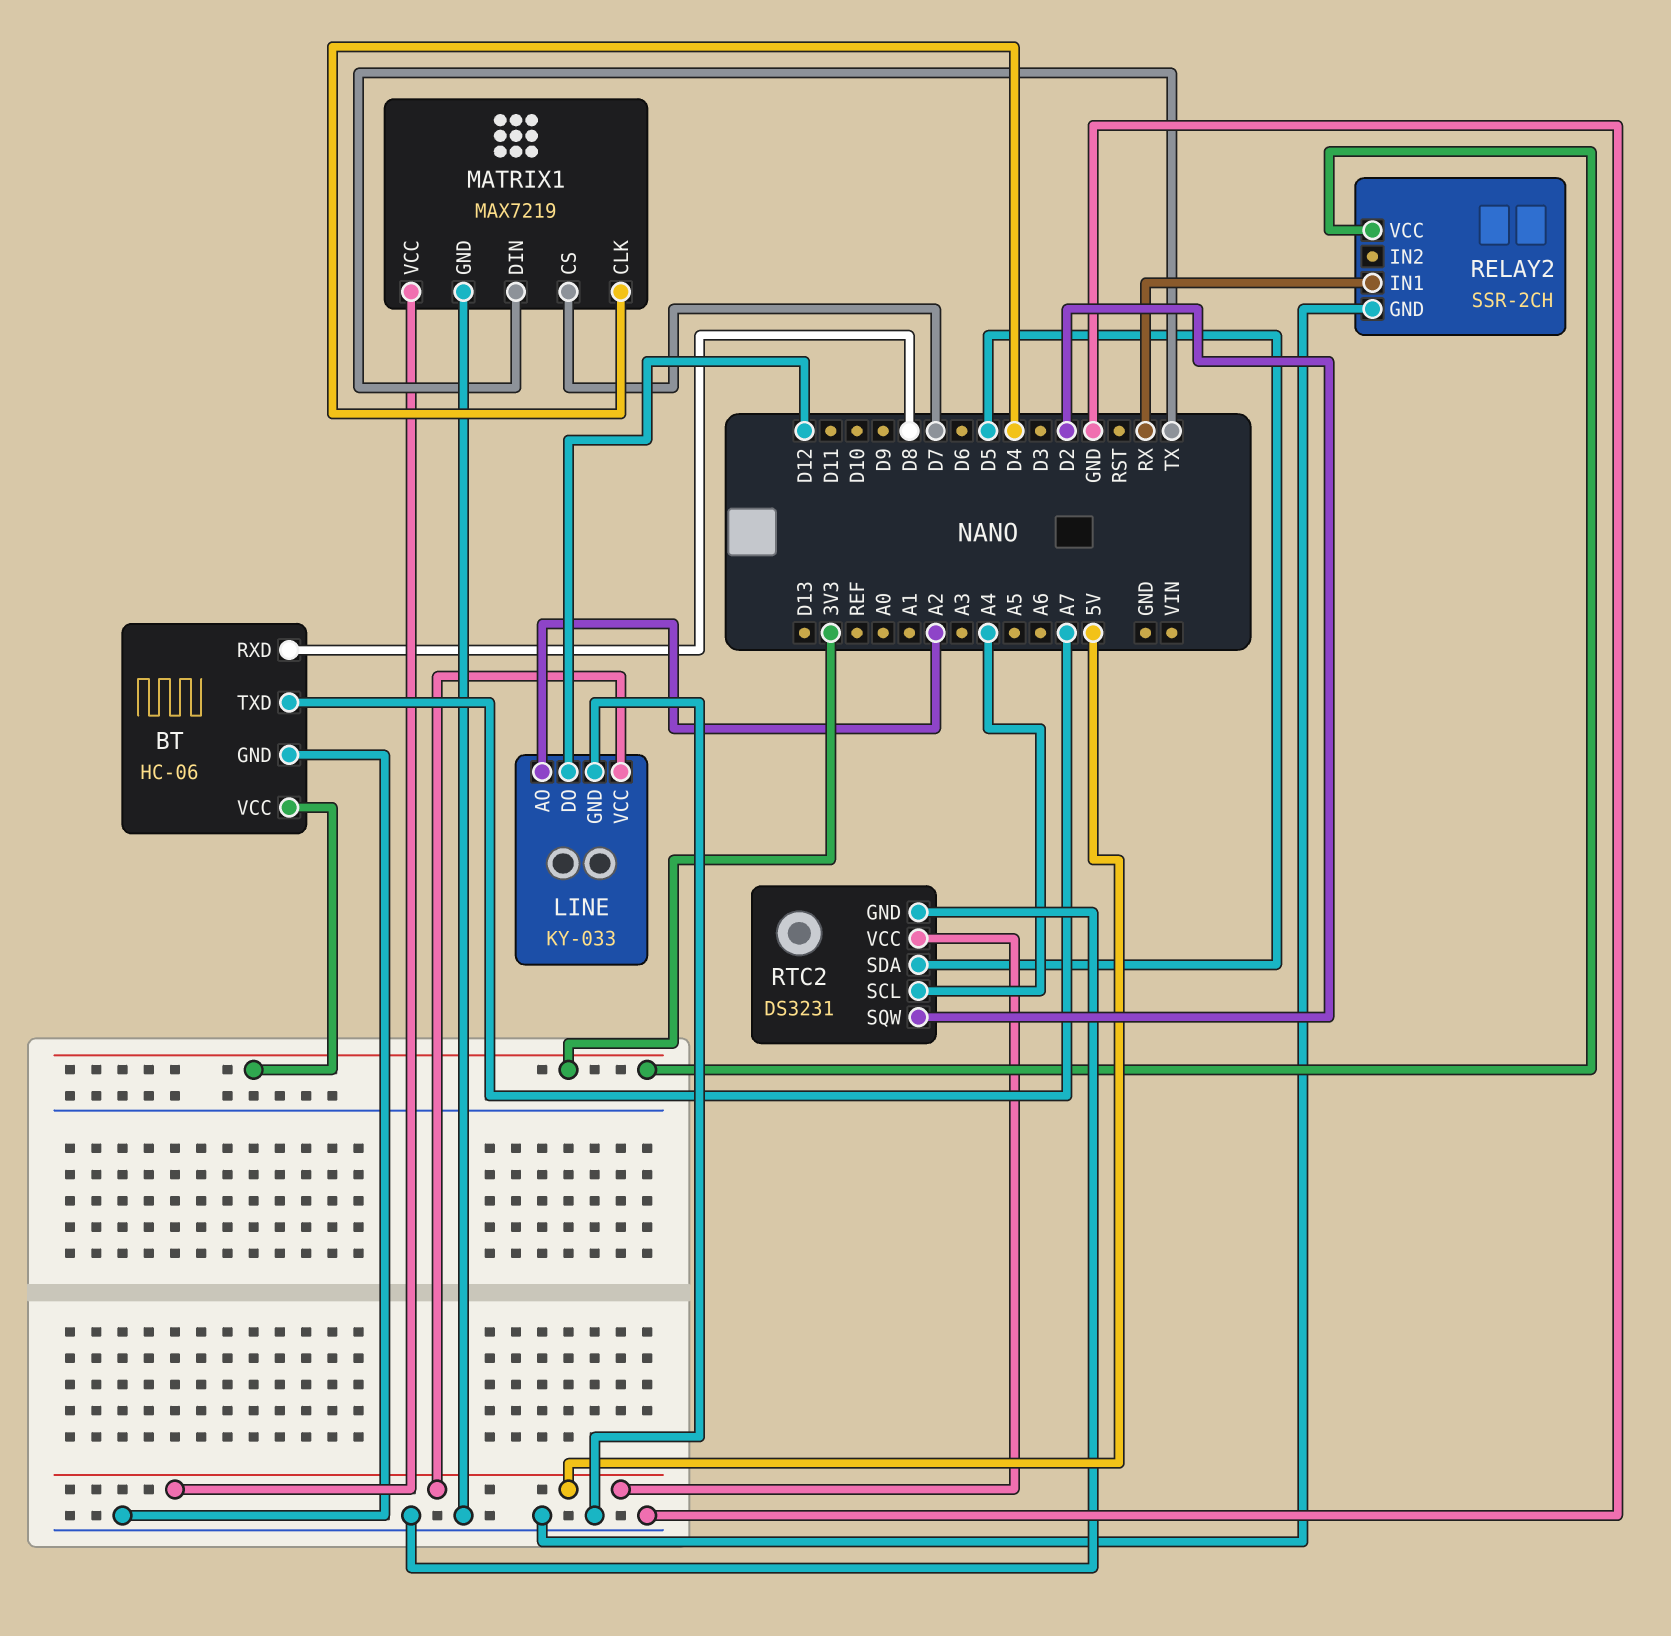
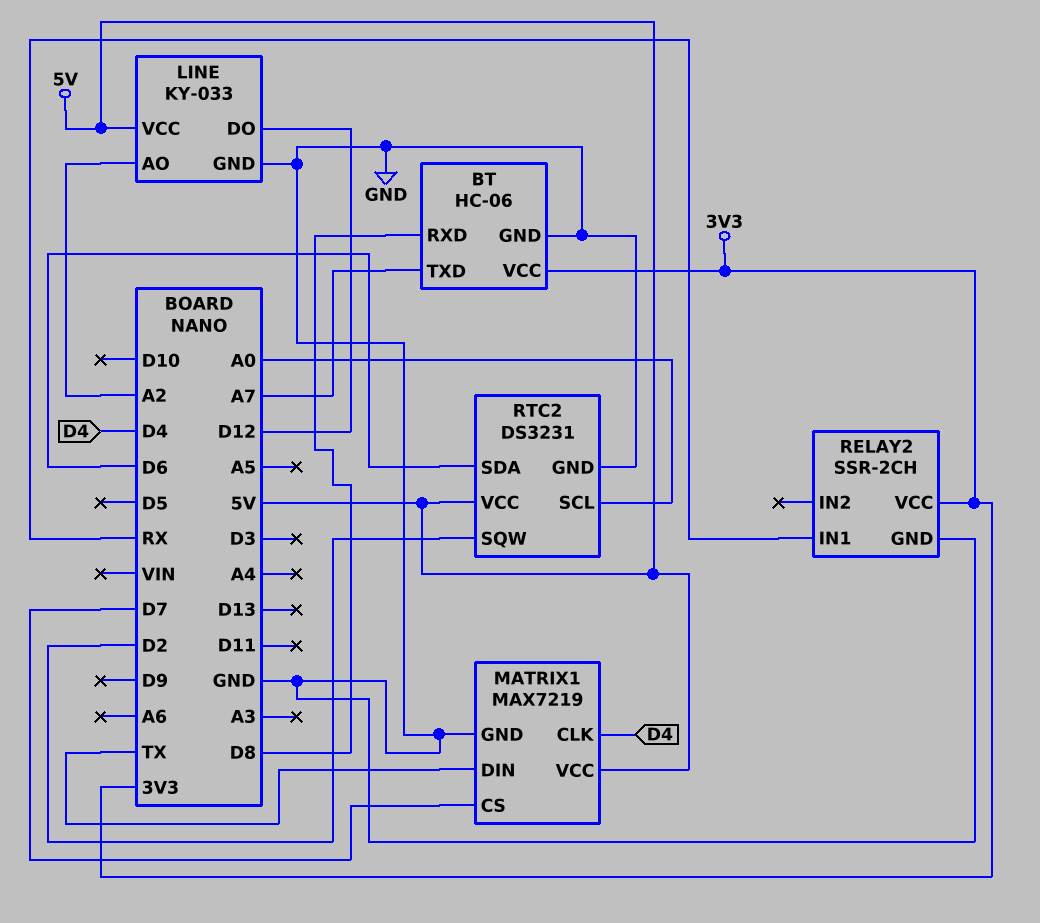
RTC2 pin SCL: A4 -> A0
RTC2 pin SDA: D5 -> D6

